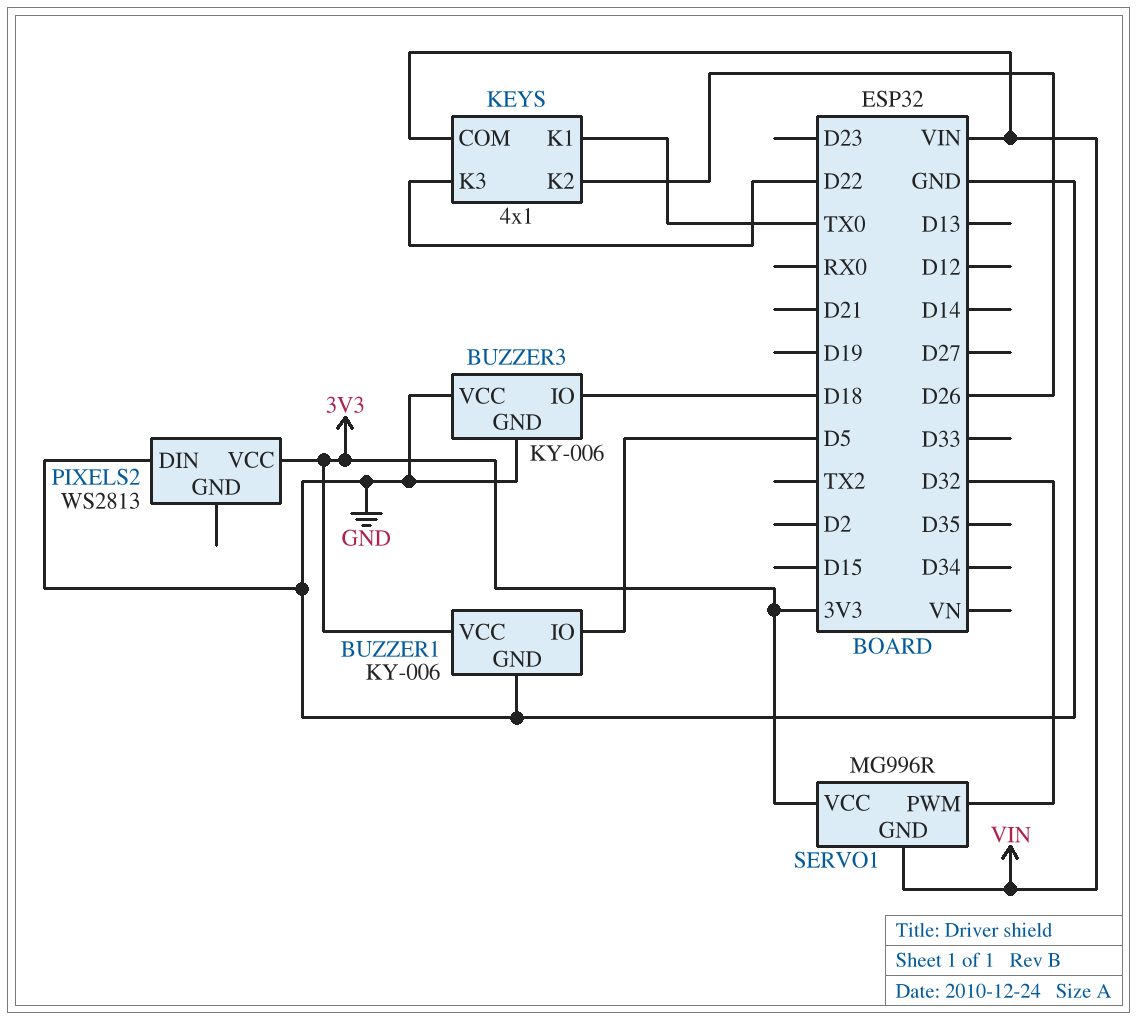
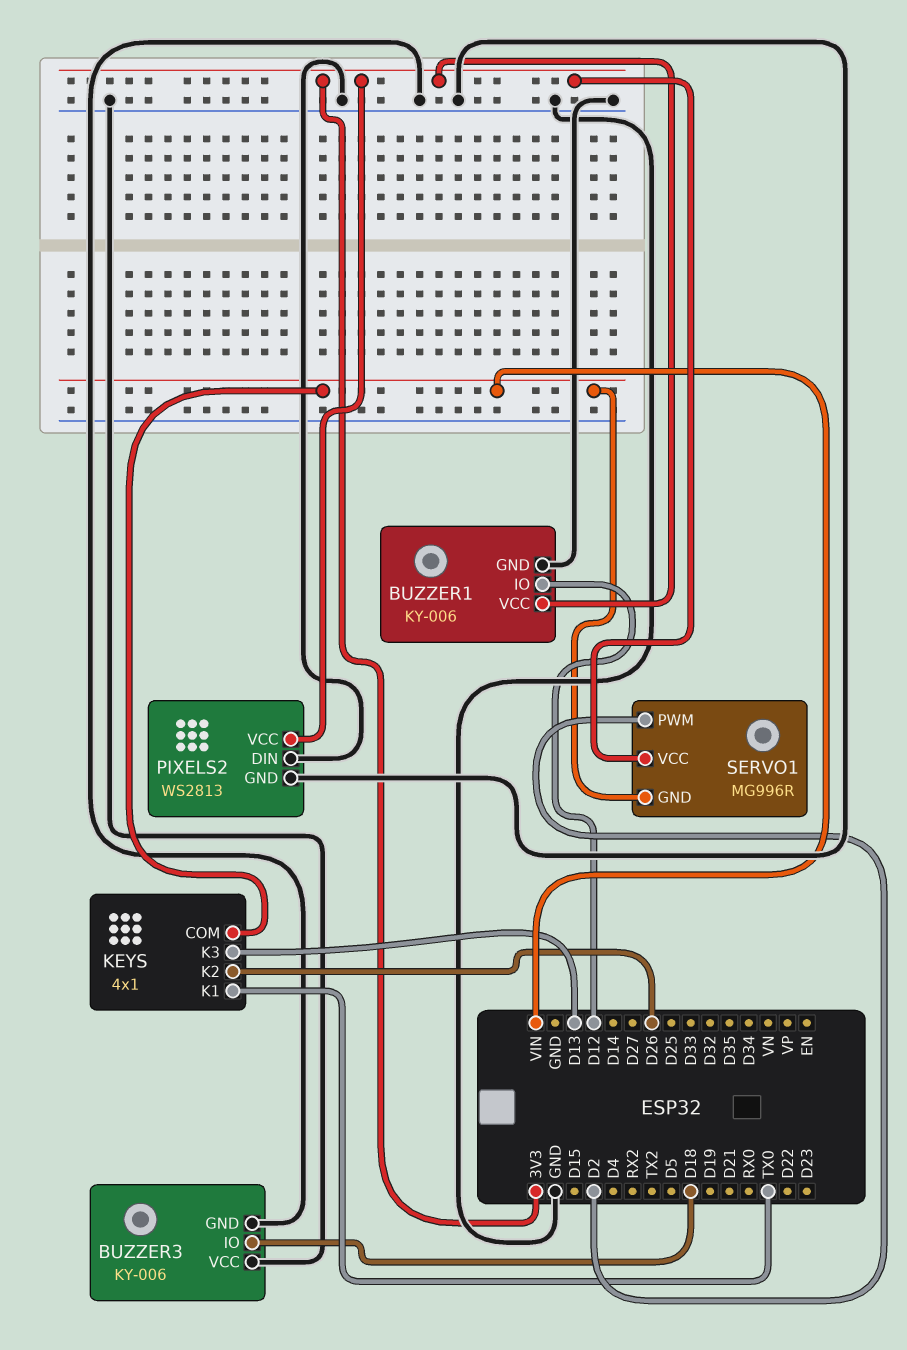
BUZZER1 pin IO: D5 -> D12
KEYS pin K3: D22 -> D13
PIXELS2 pin GND: none -> GND
SERVO1 pin PWM: D32 -> D2

